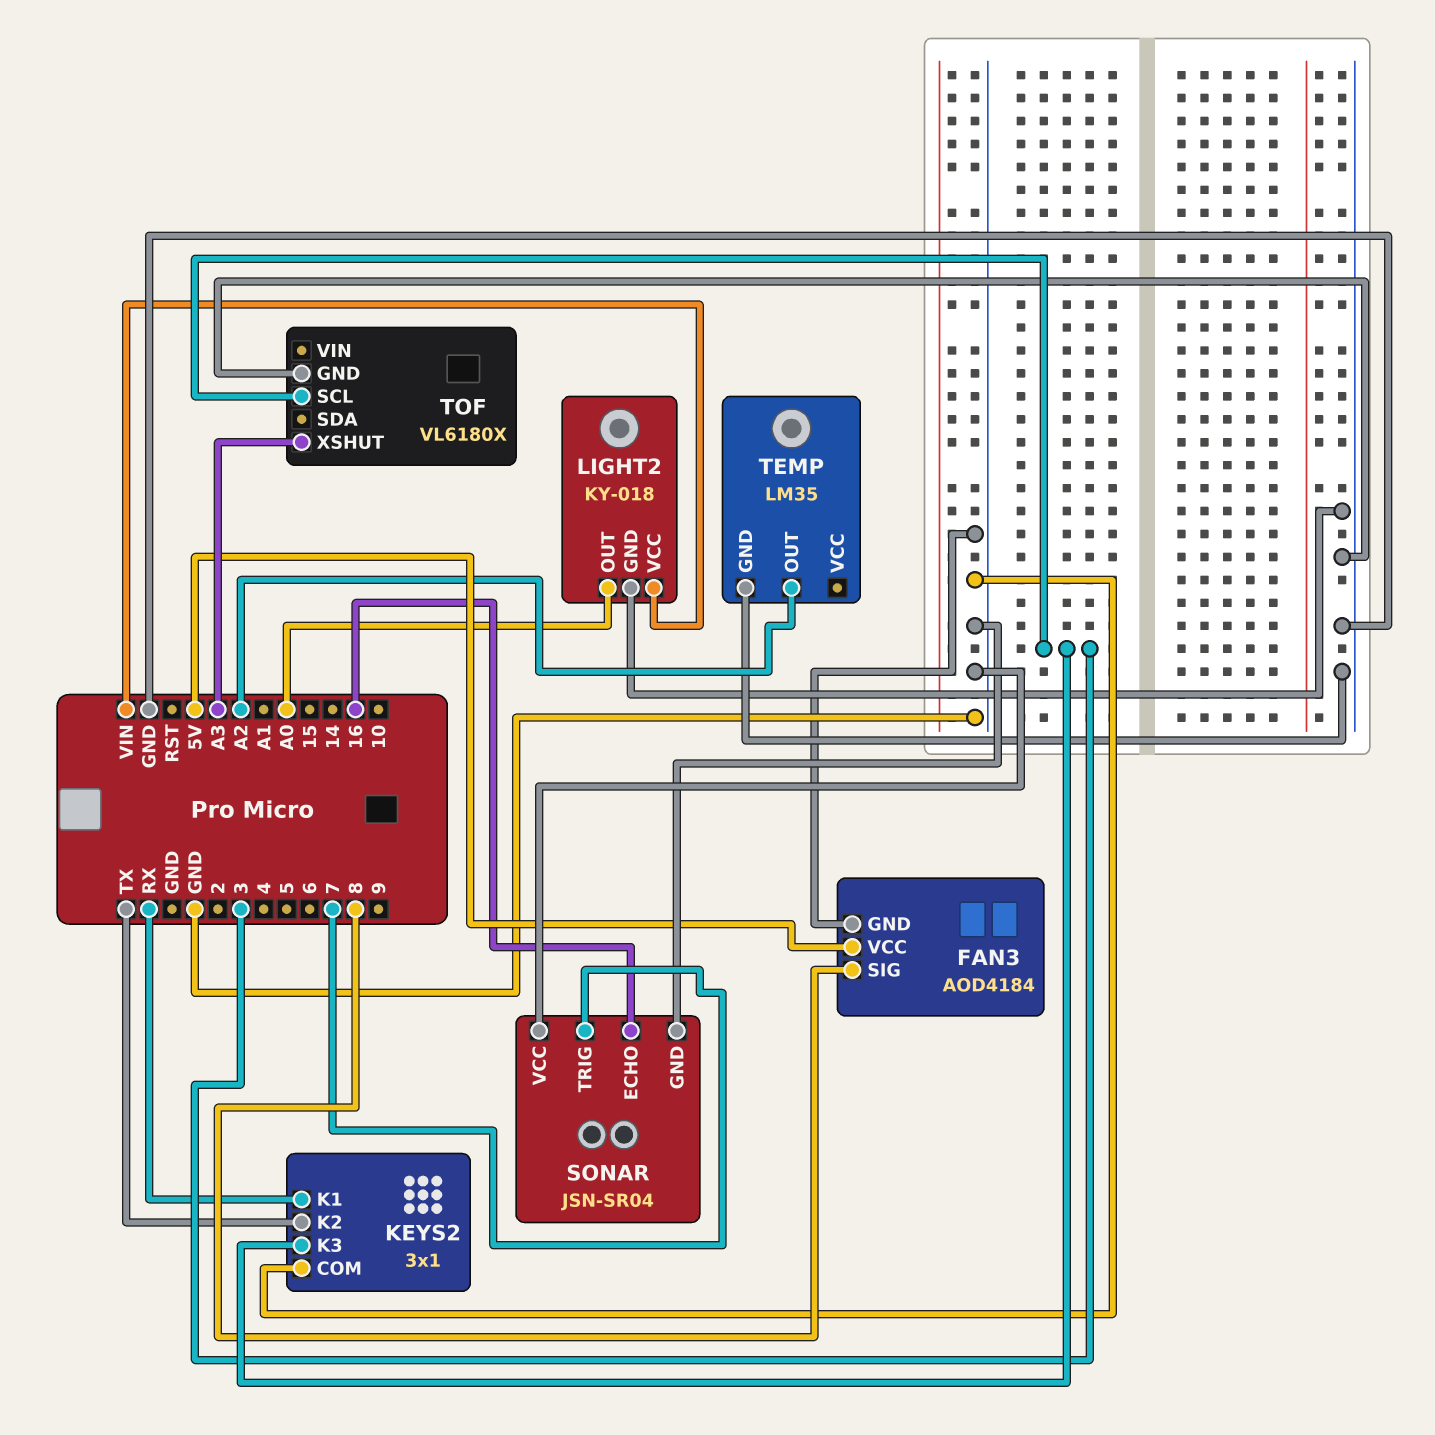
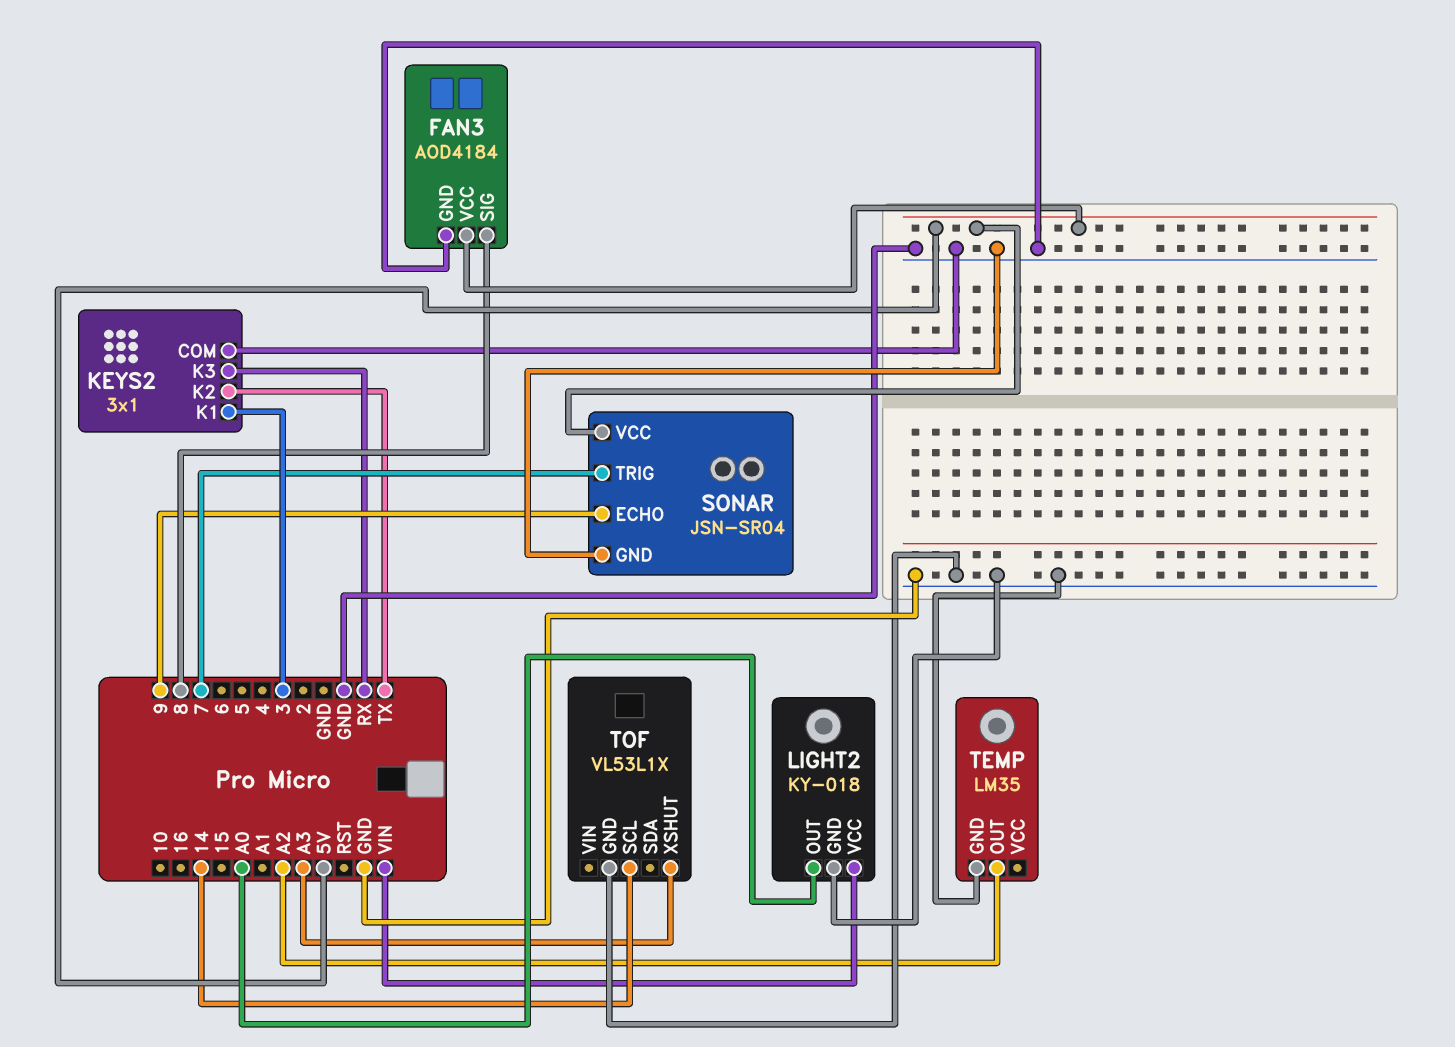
KEYS2 pin K1: RX -> 3
KEYS2 pin K3: 3 -> RX
SONAR pin ECHO: 16 -> 9
SONAR pin VCC: GND -> 5V
TOF: VL6180X -> VL53L1X
TOF pin SCL: 3 -> 14

